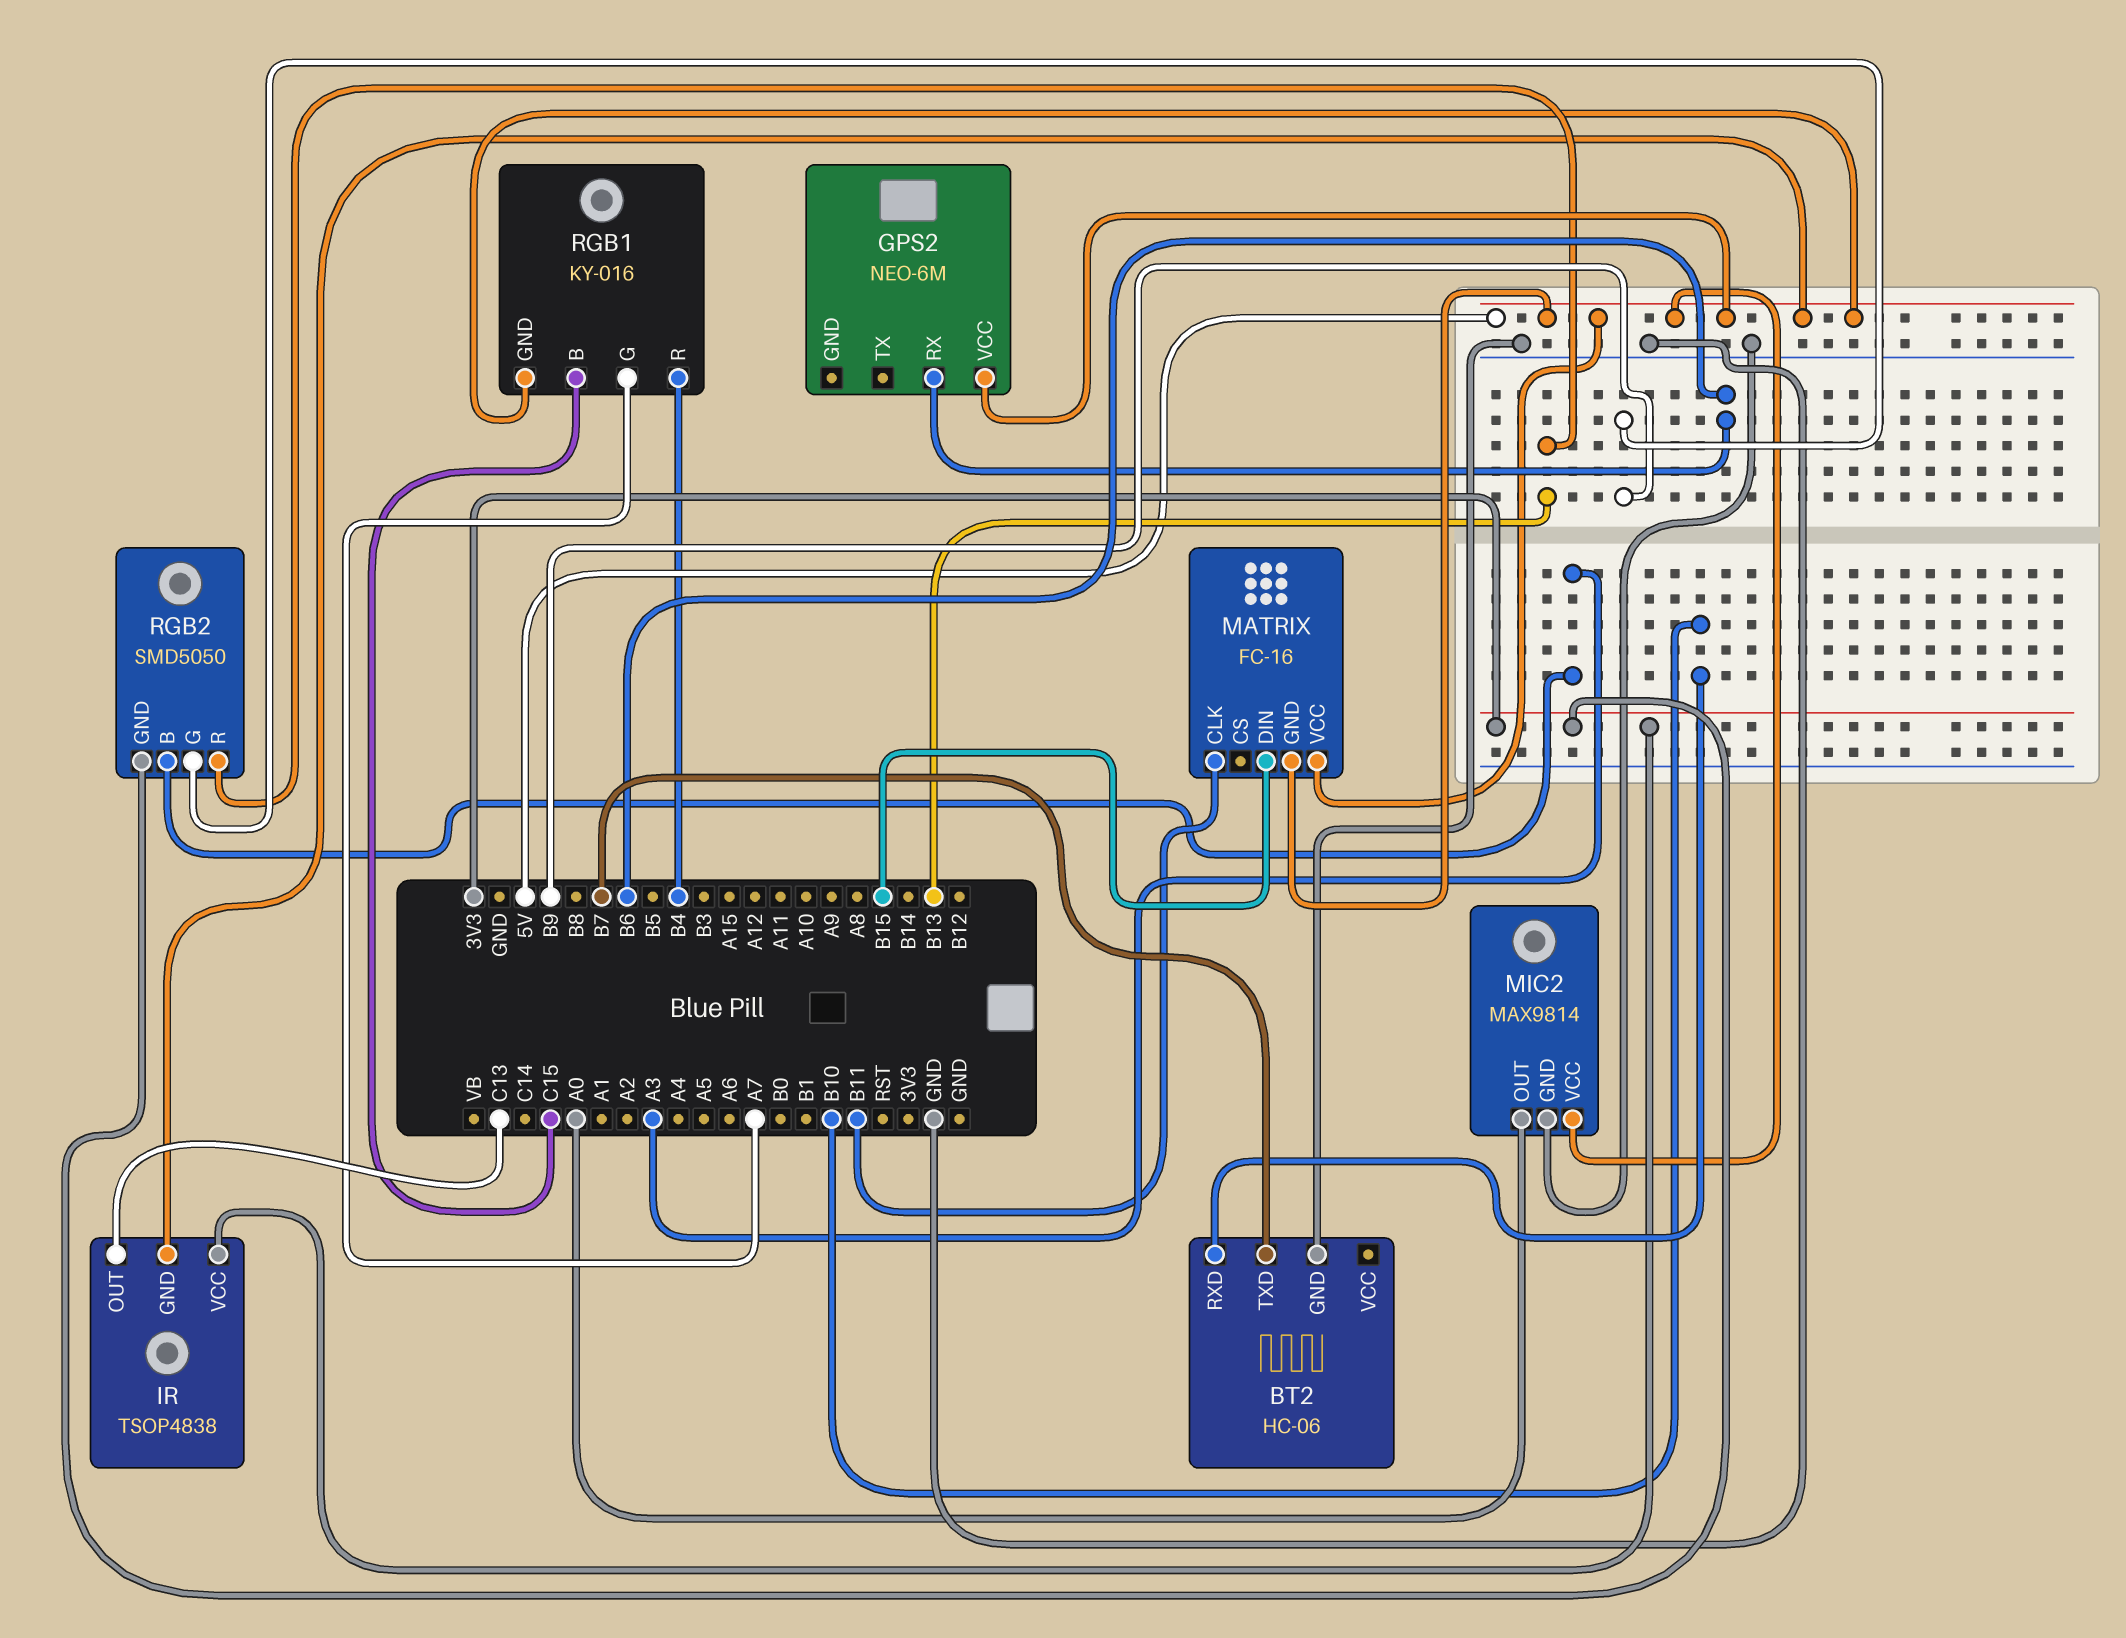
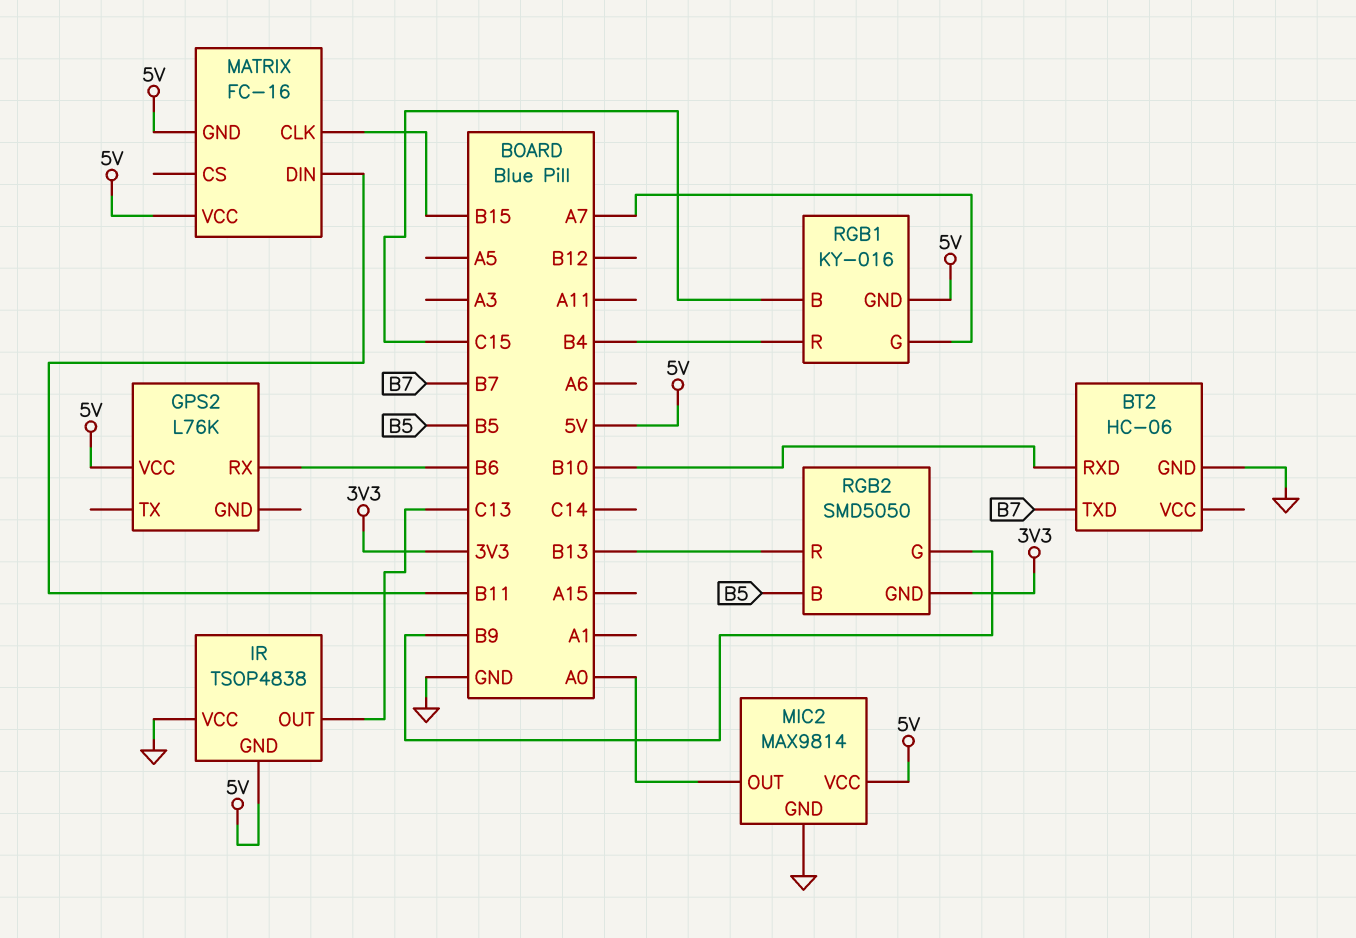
GPS2: NEO-6M -> L76K
IR pin VCC: 3V3 -> GND
MATRIX pin CLK: B11 -> B15
MATRIX pin DIN: B15 -> B11
RGB2 pin B: A3 -> B5

